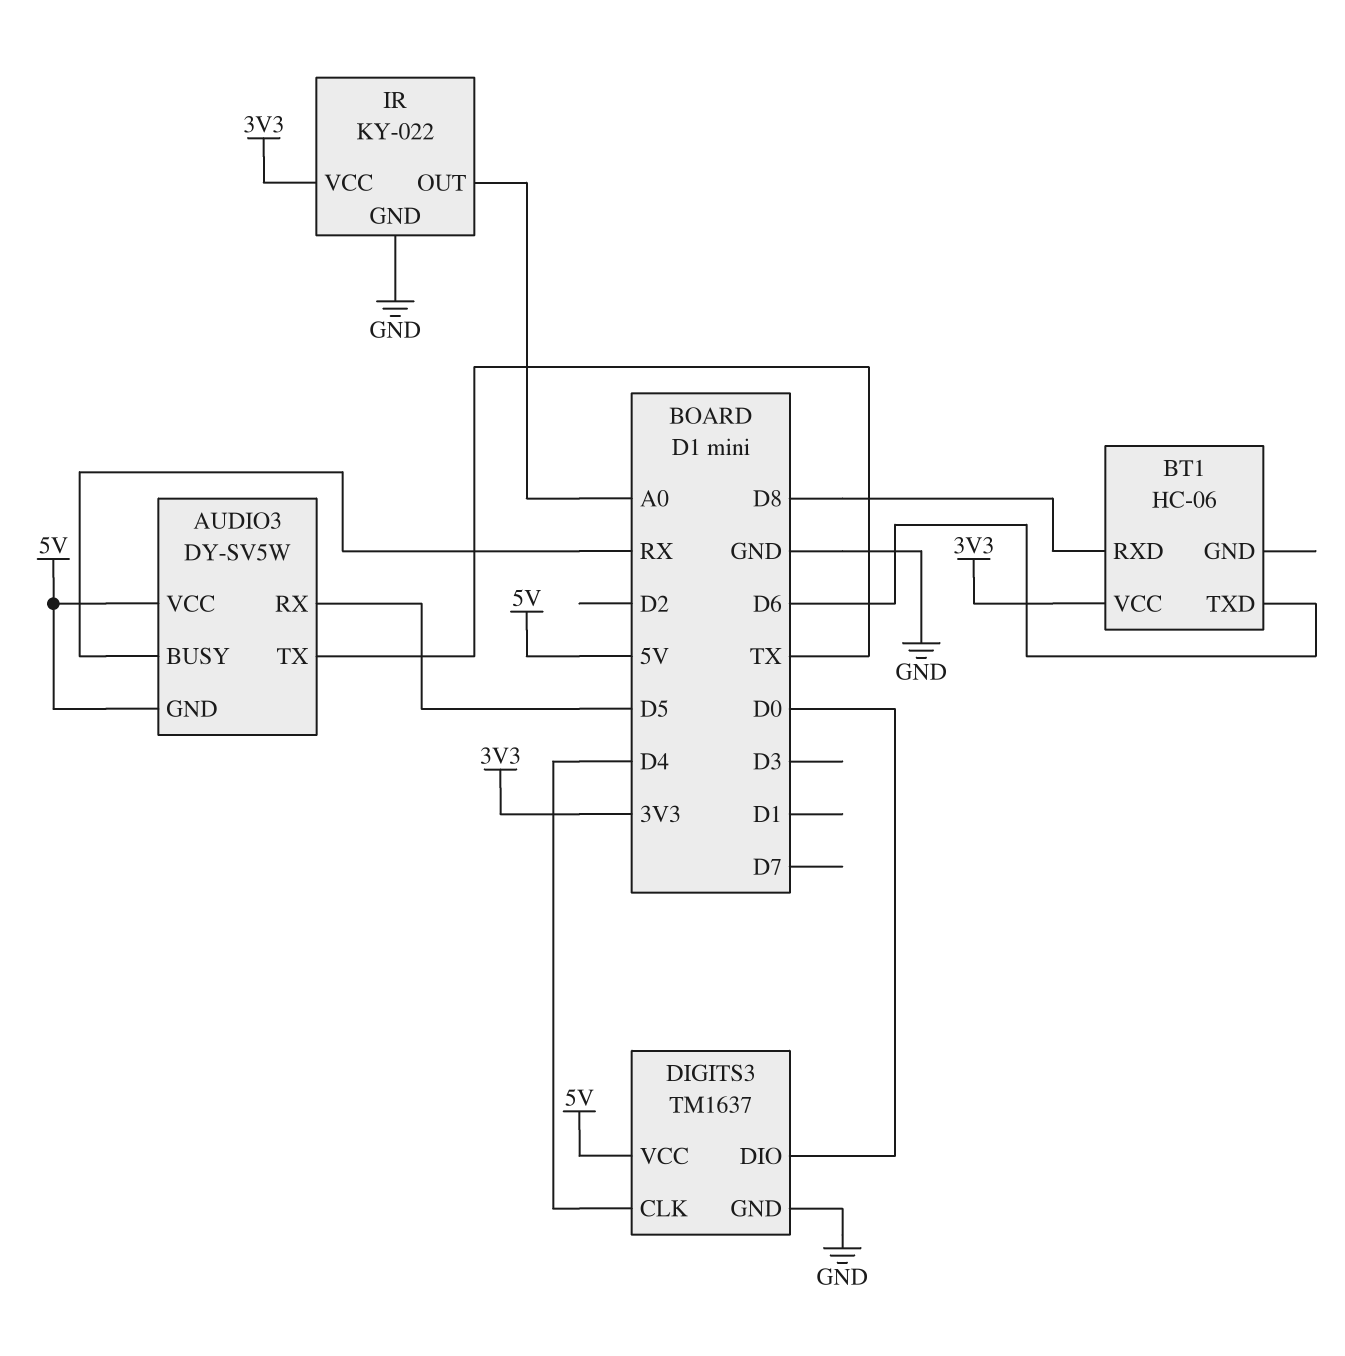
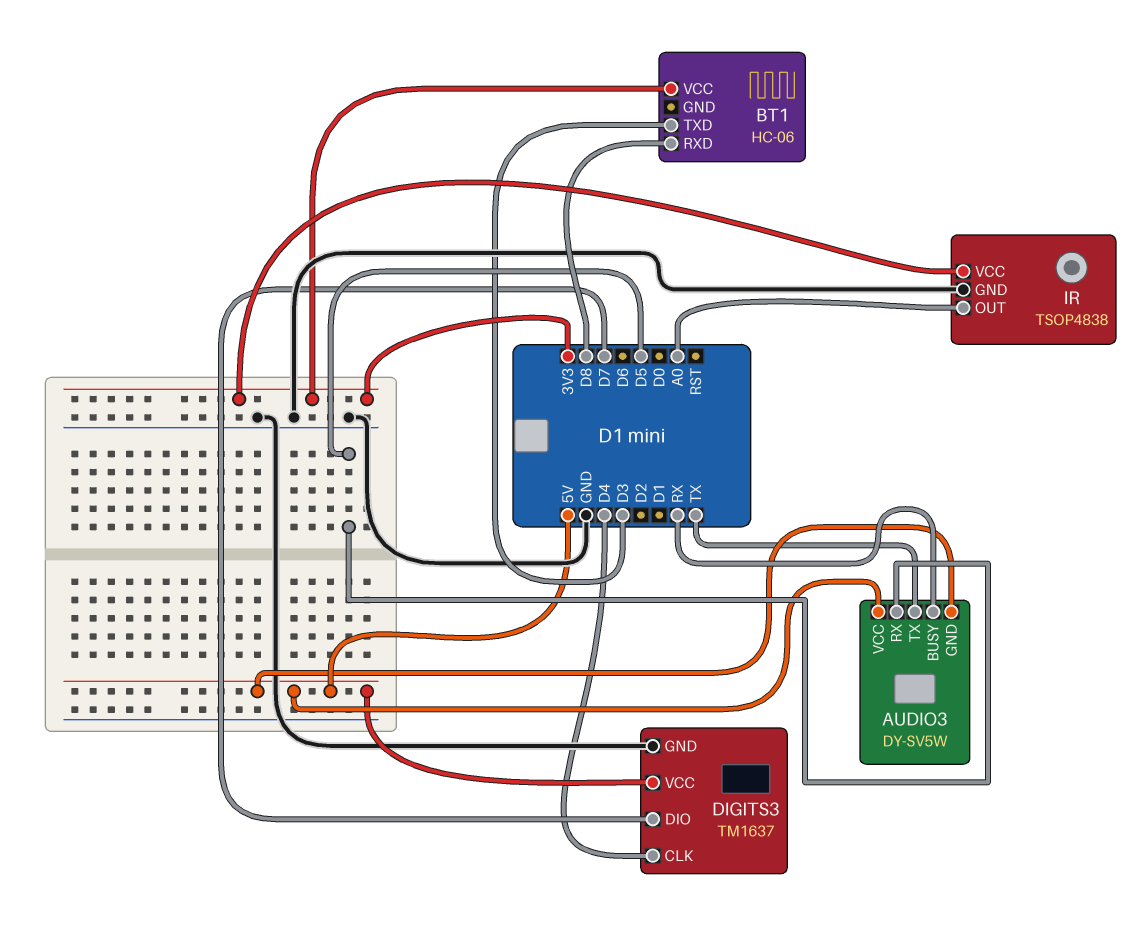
BT1 pin TXD: D6 -> D3
DIGITS3 pin DIO: D0 -> D7
IR: KY-022 -> TSOP4838

